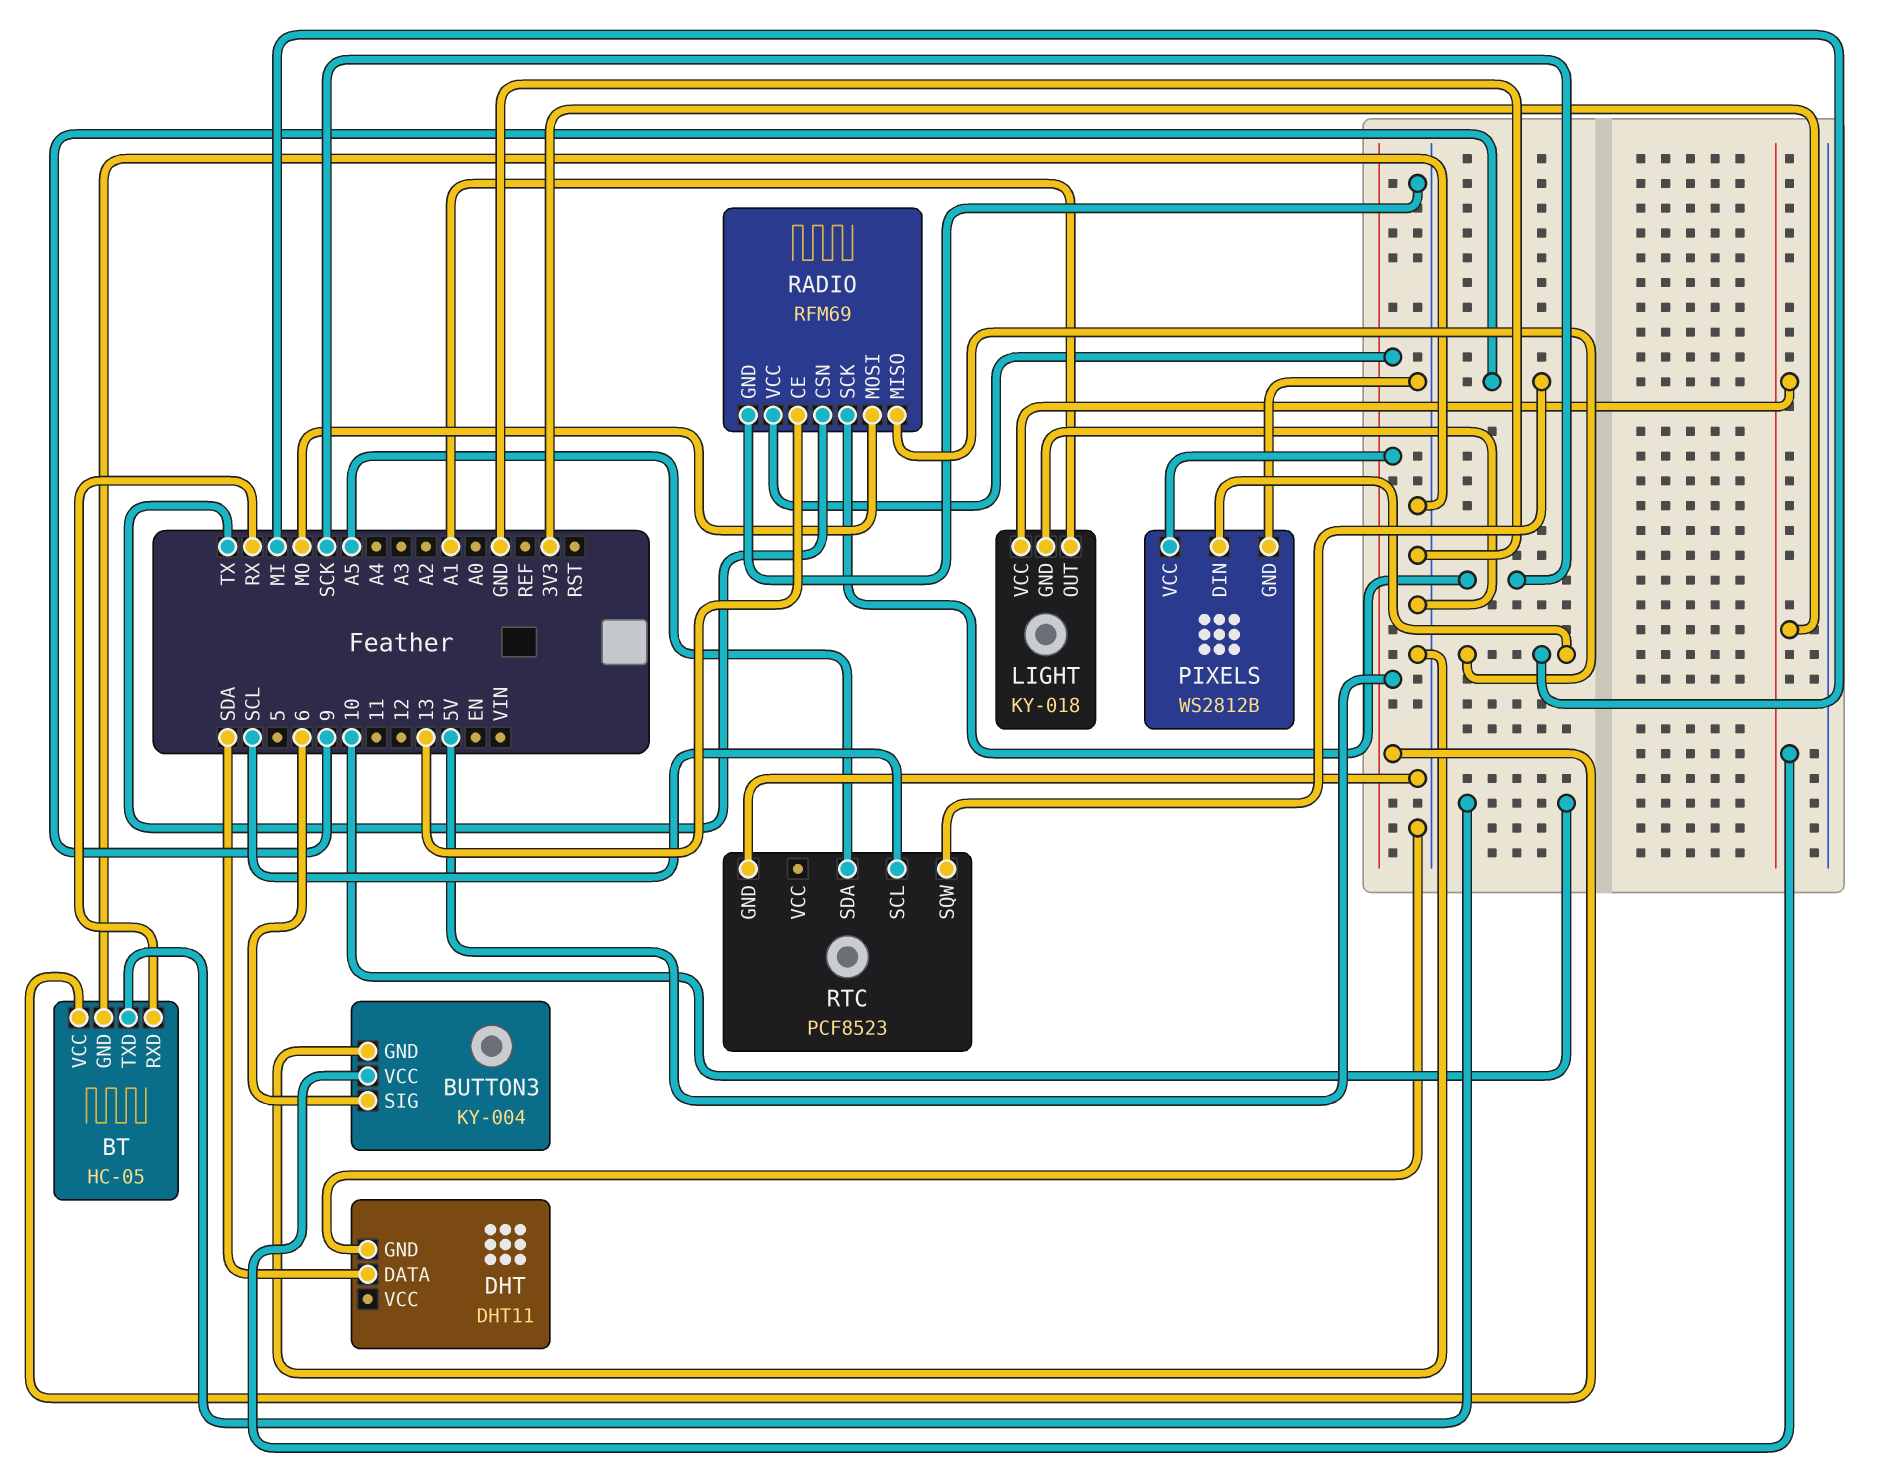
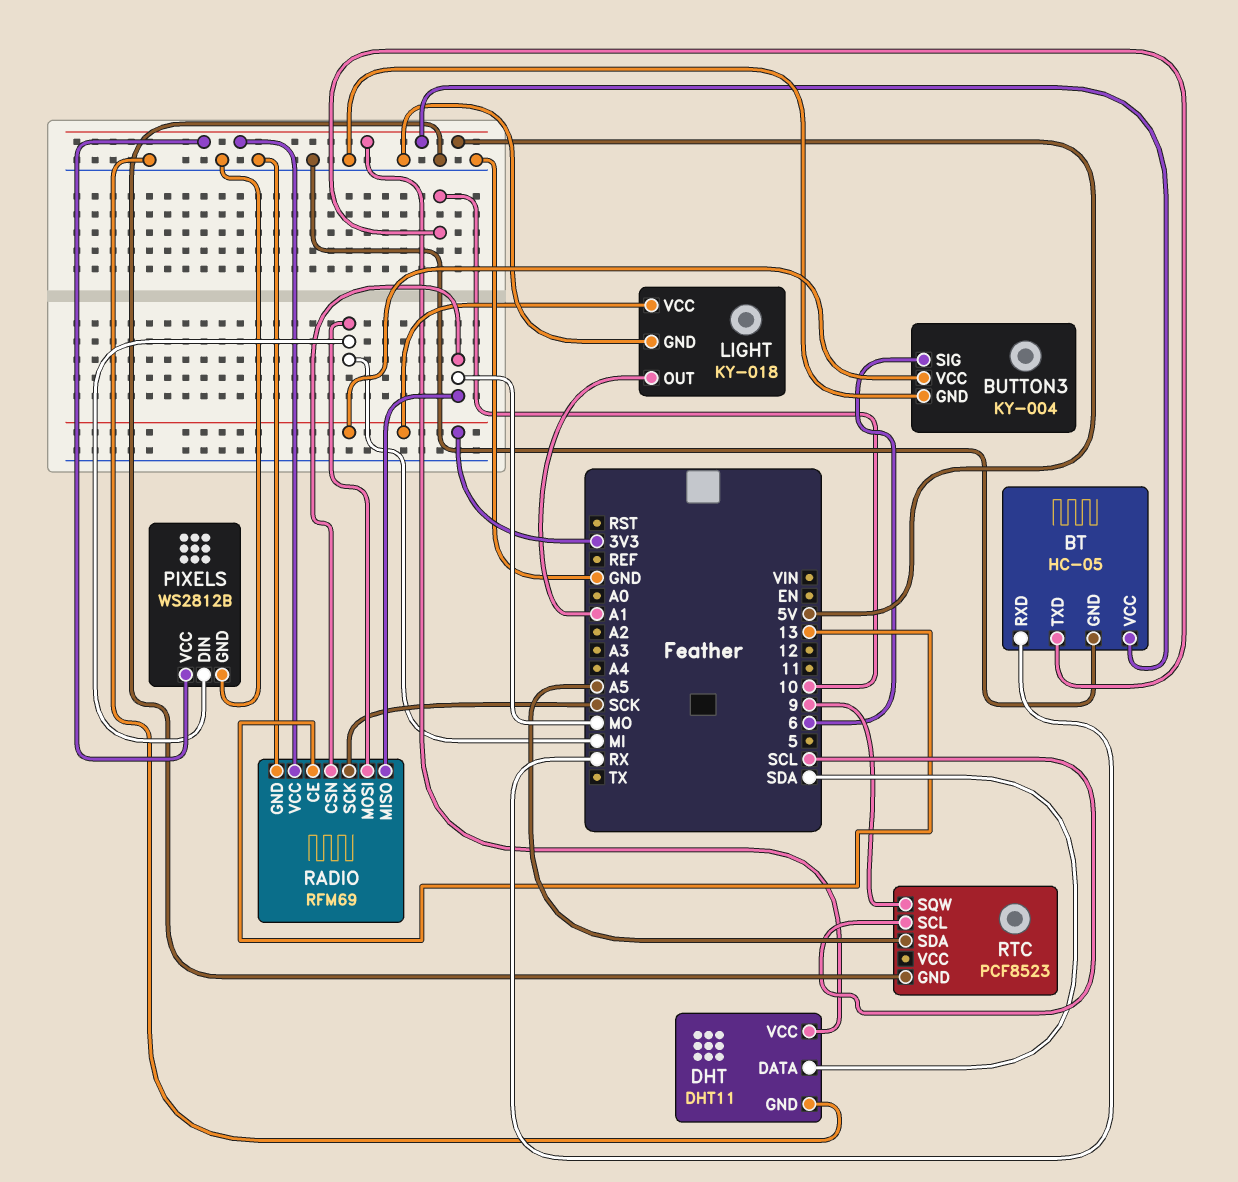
DHT pin VCC: none -> 5V
RADIO pin CSN: TX -> MO
RADIO pin MISO: MI -> MO
RADIO pin MOSI: MO -> MI

